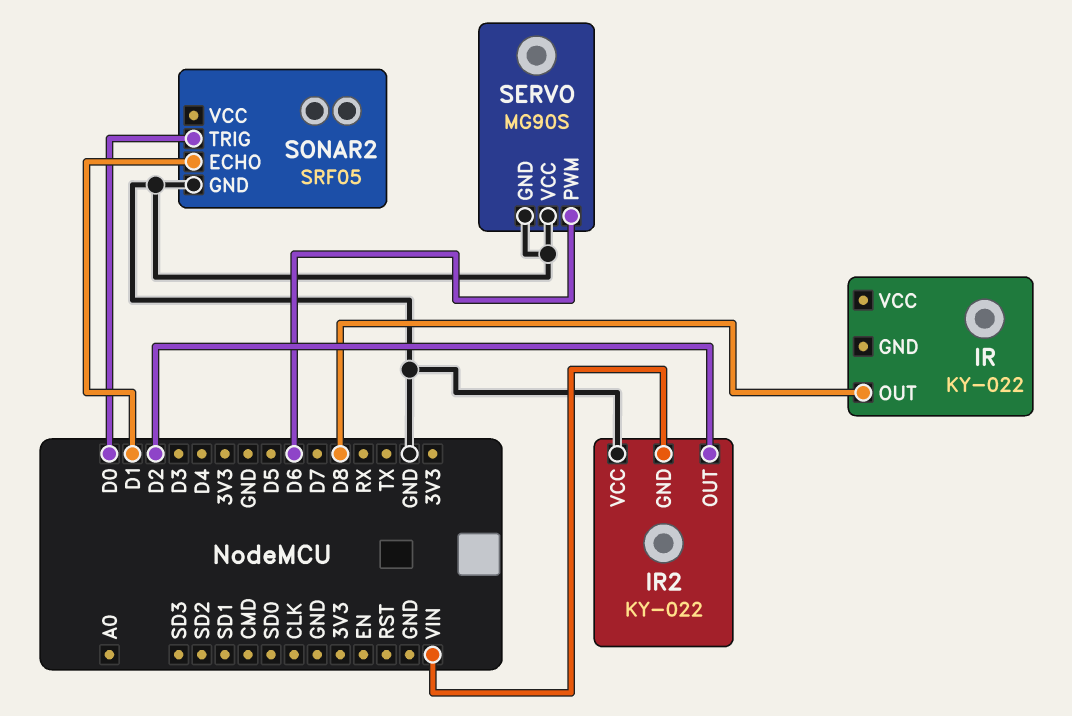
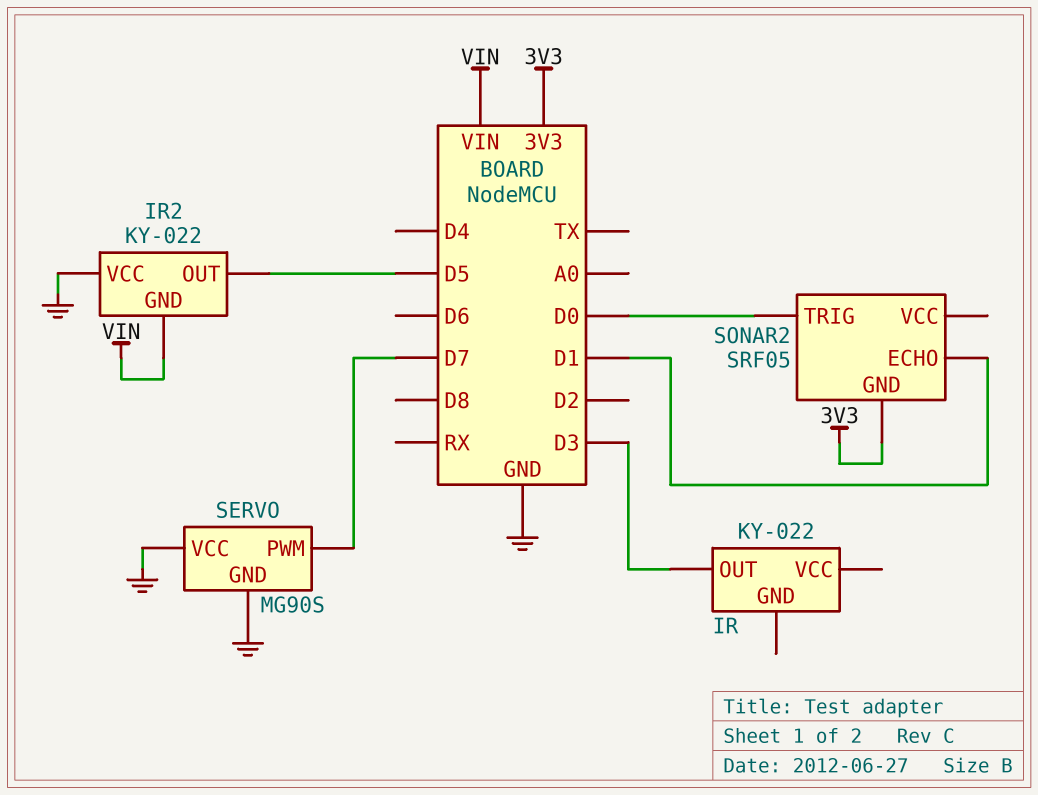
IR pin OUT: D8 -> D3
IR2 pin OUT: D2 -> D5
SERVO pin PWM: D6 -> D7
SONAR2 pin GND: GND -> 3V3

